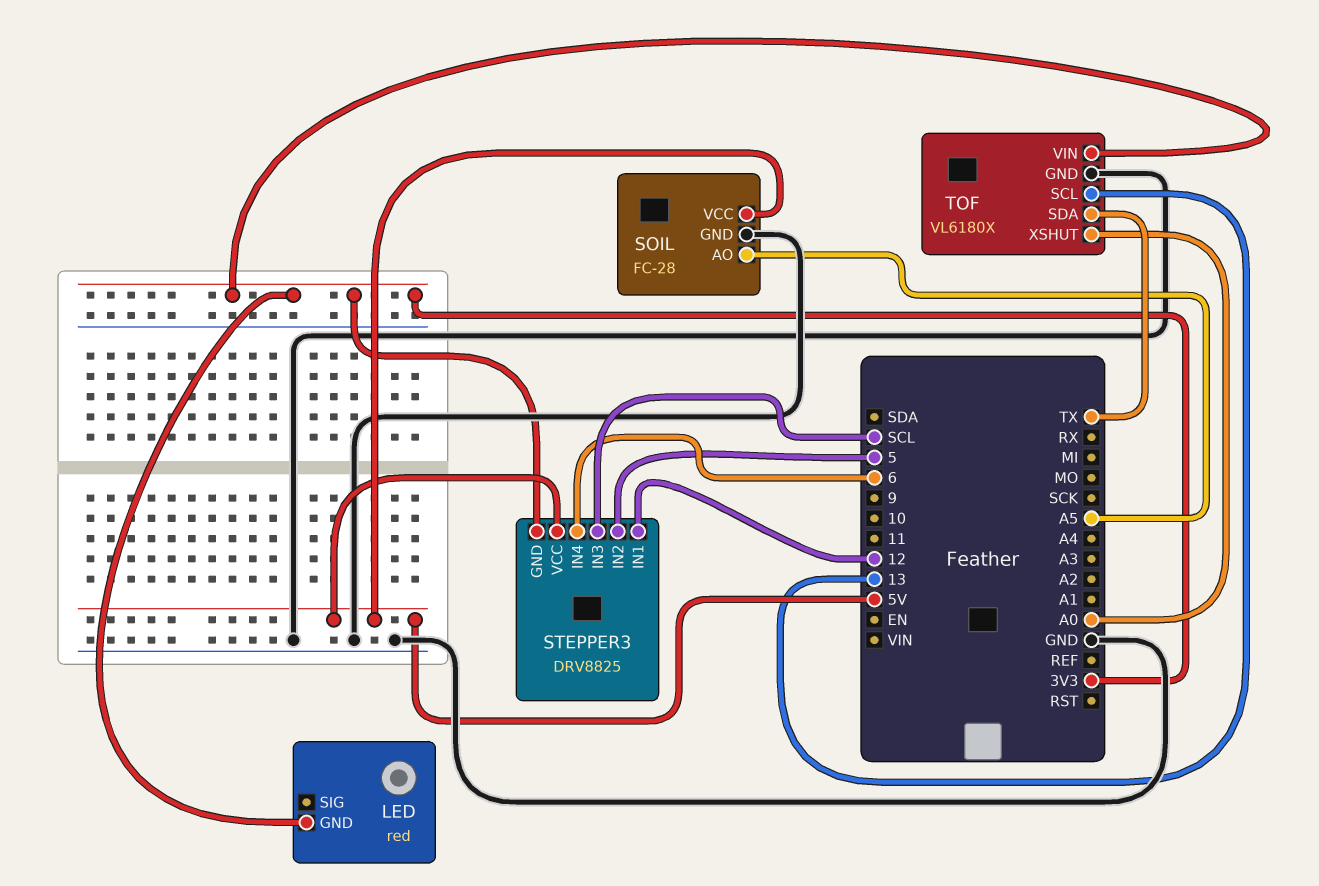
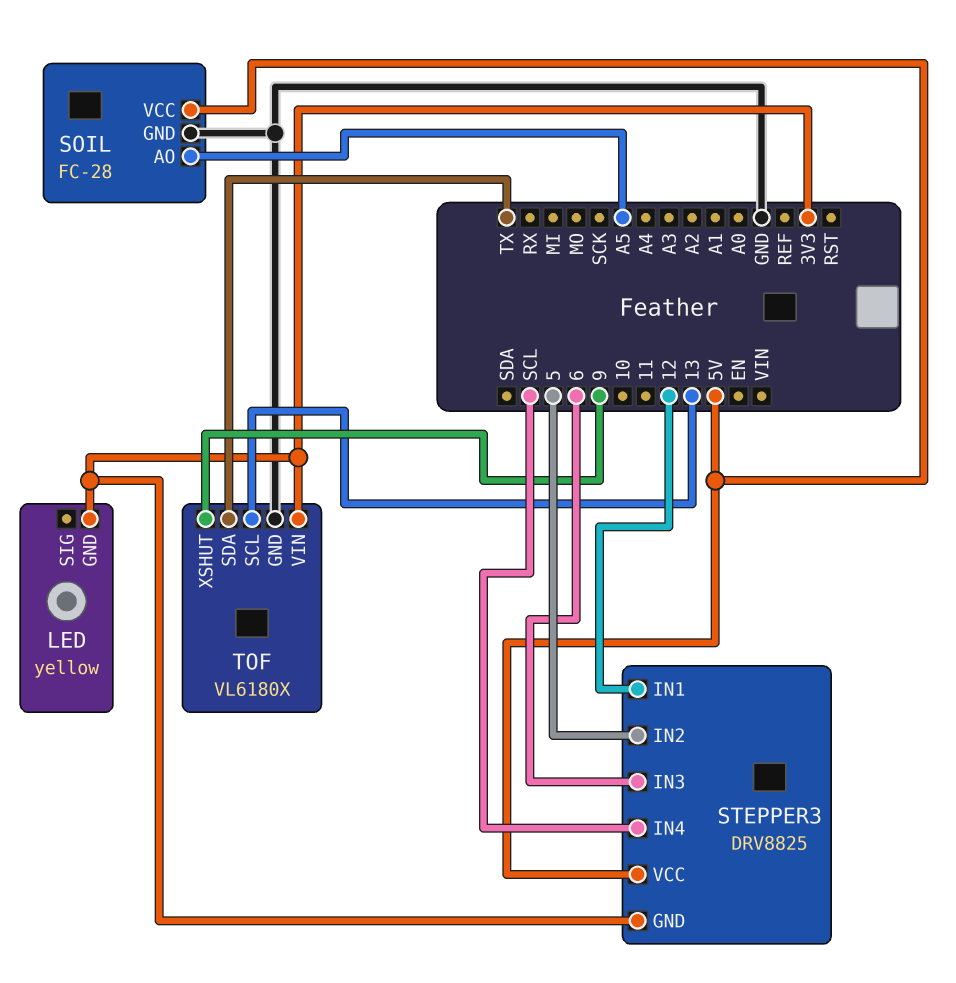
LED: red -> yellow
STEPPER3 pin IN3: SCL -> 6
STEPPER3 pin IN4: 6 -> SCL
TOF pin XSHUT: A0 -> 9

